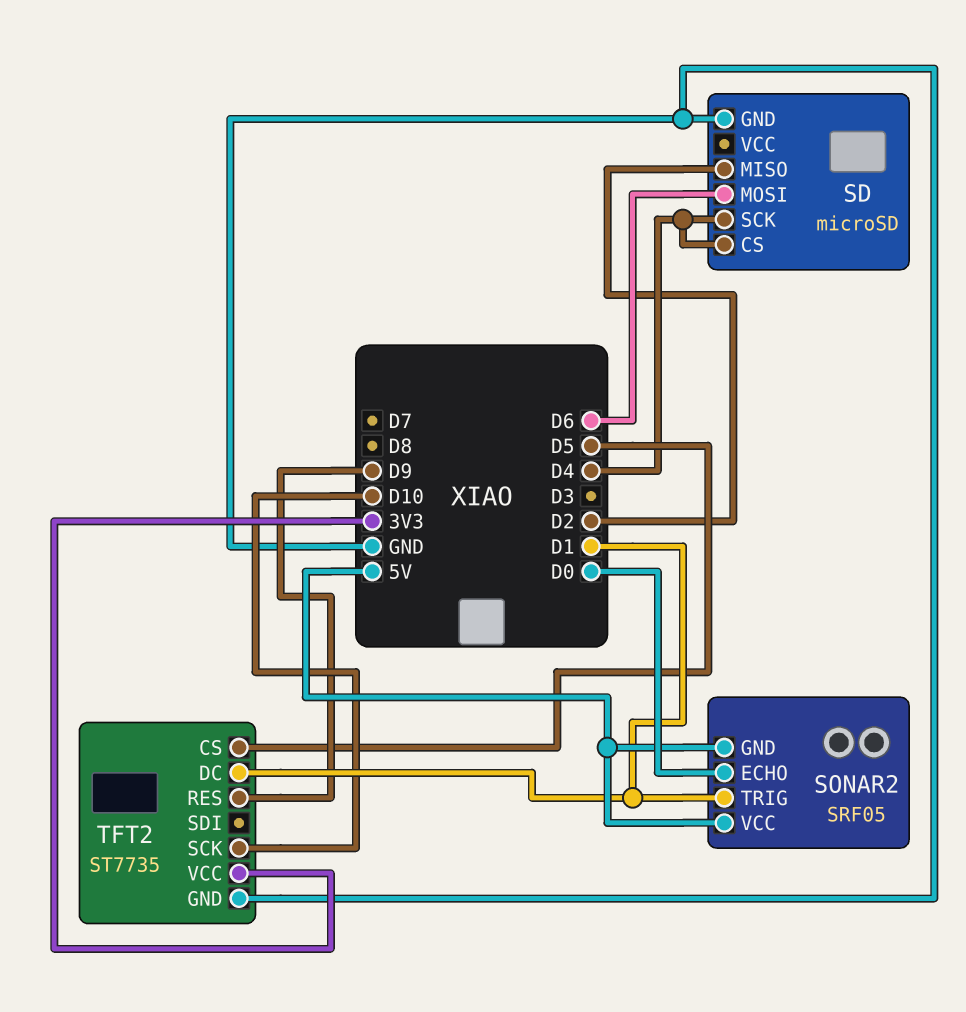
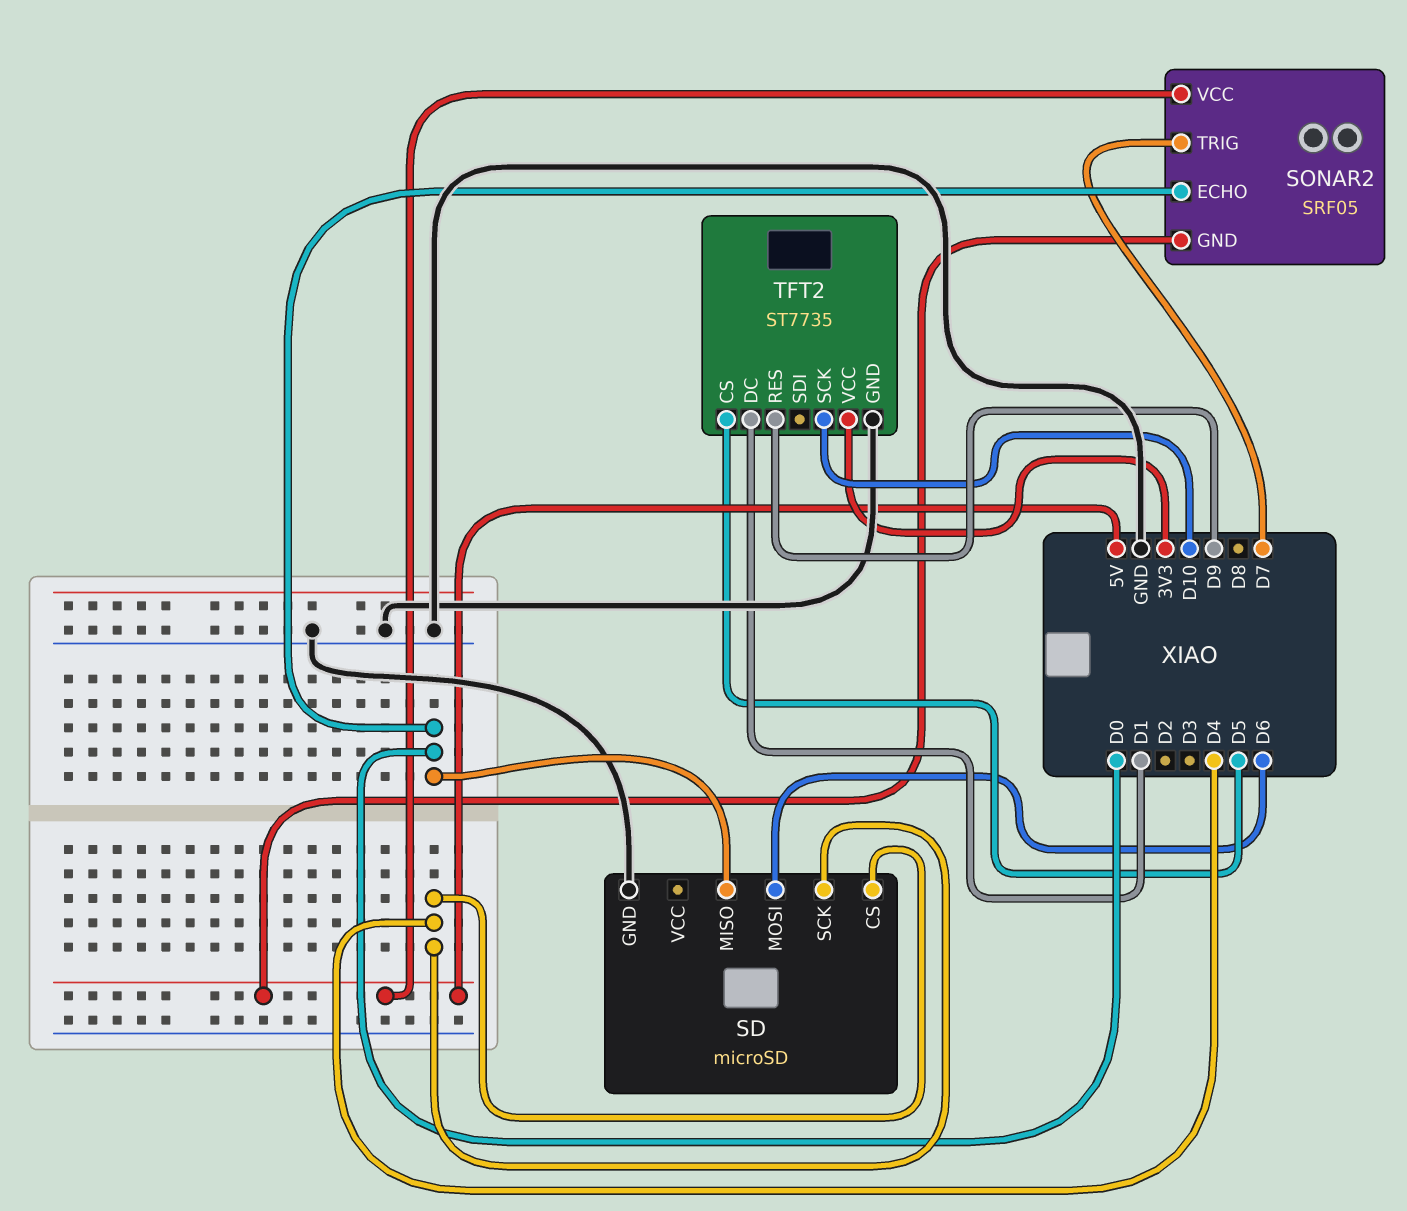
SD pin MISO: D2 -> D0
SONAR2 pin TRIG: D1 -> D7

